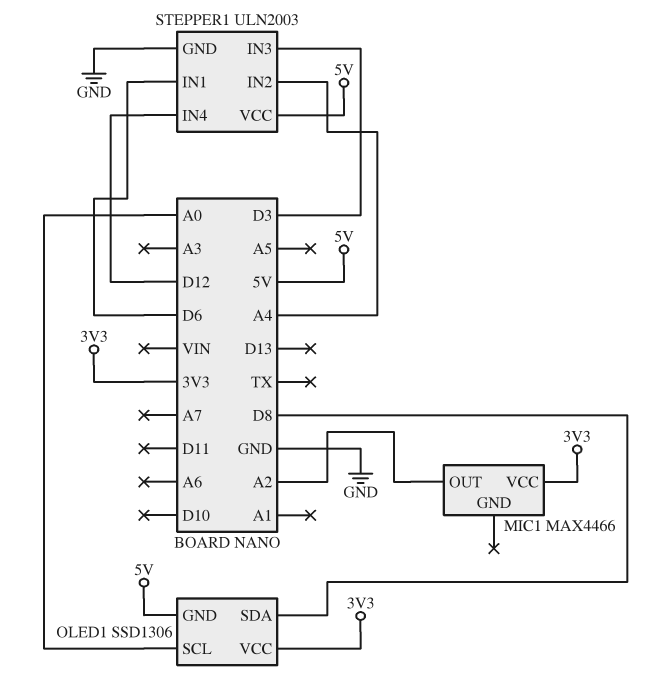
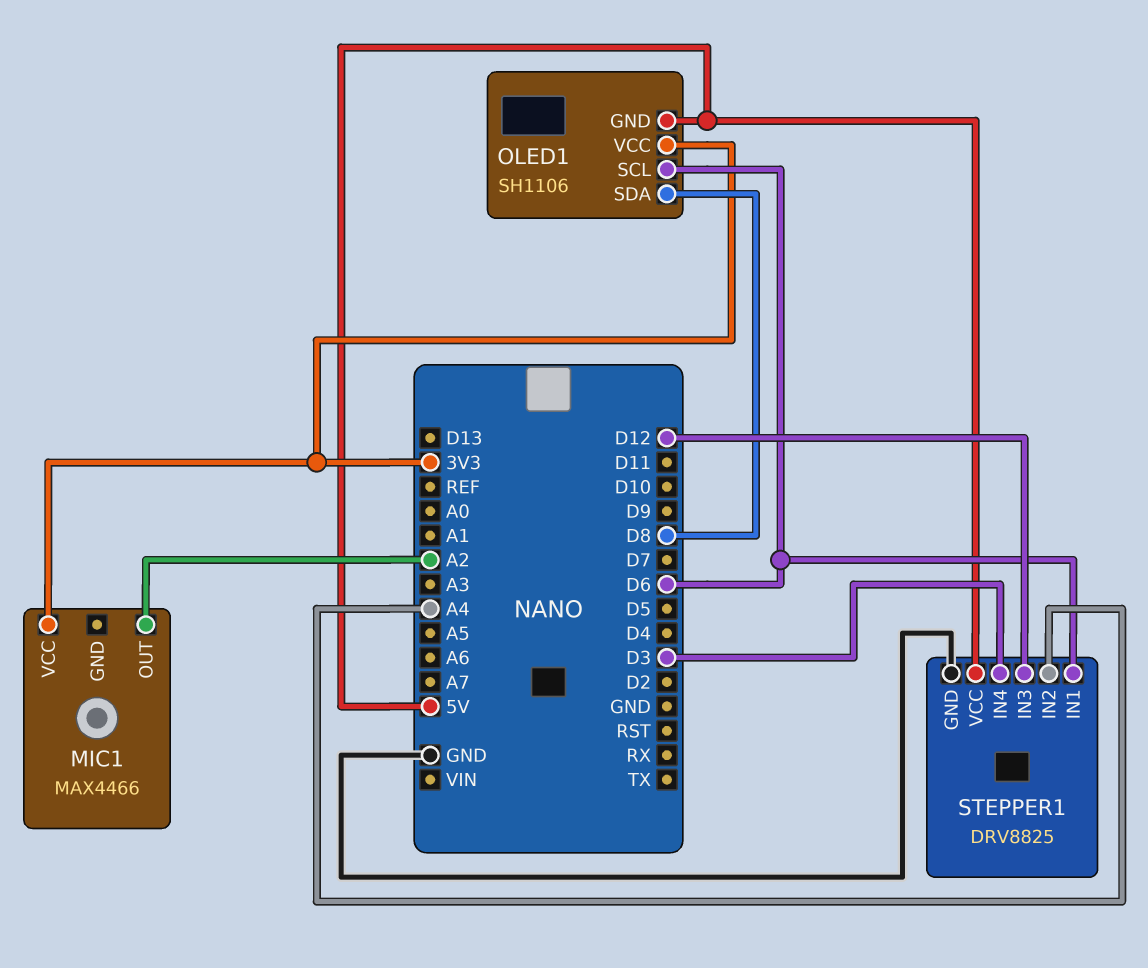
OLED1: SSD1306 -> SH1106
OLED1 pin SCL: A0 -> D6
STEPPER1: ULN2003 -> DRV8825
STEPPER1 pin IN3: D3 -> D12
STEPPER1 pin IN4: D12 -> D3

